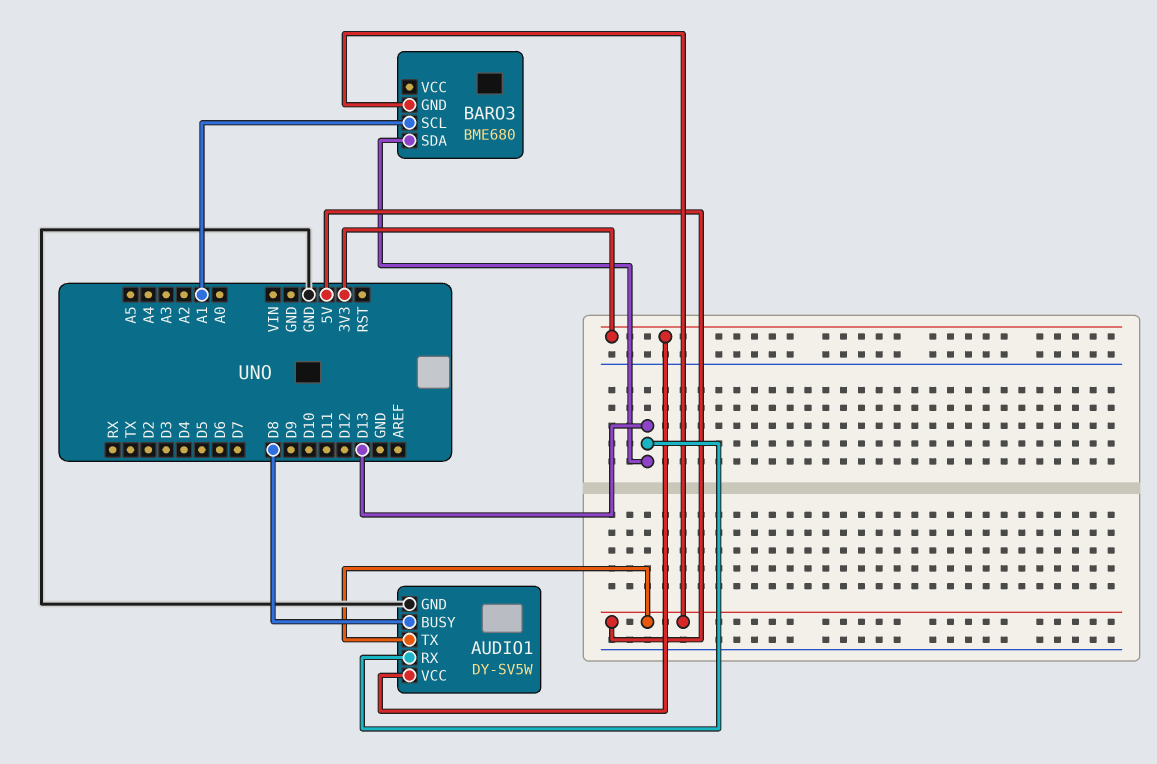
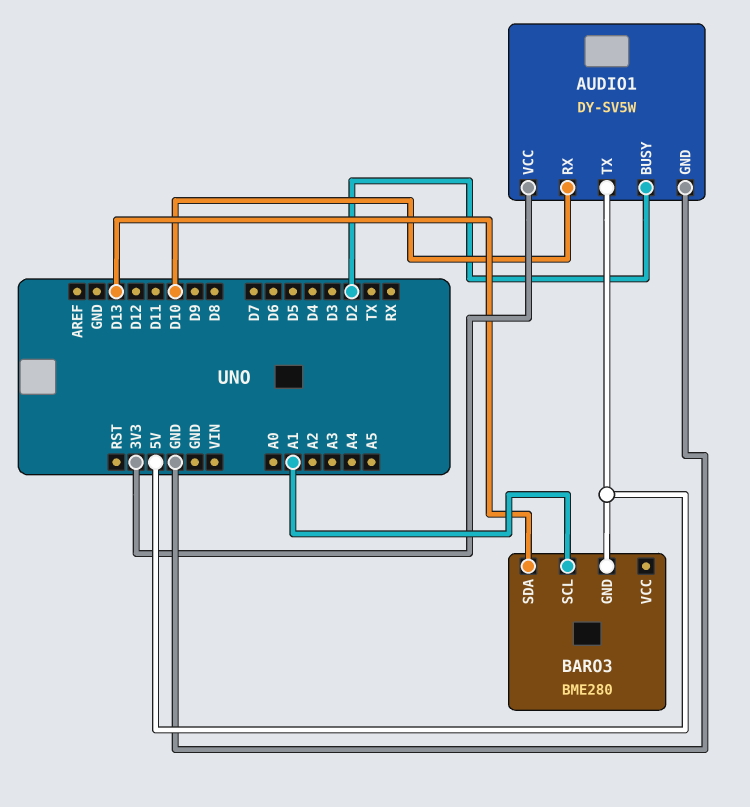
AUDIO1 pin BUSY: D8 -> D2
AUDIO1 pin RX: D13 -> D10
BARO3: BME680 -> BME280

